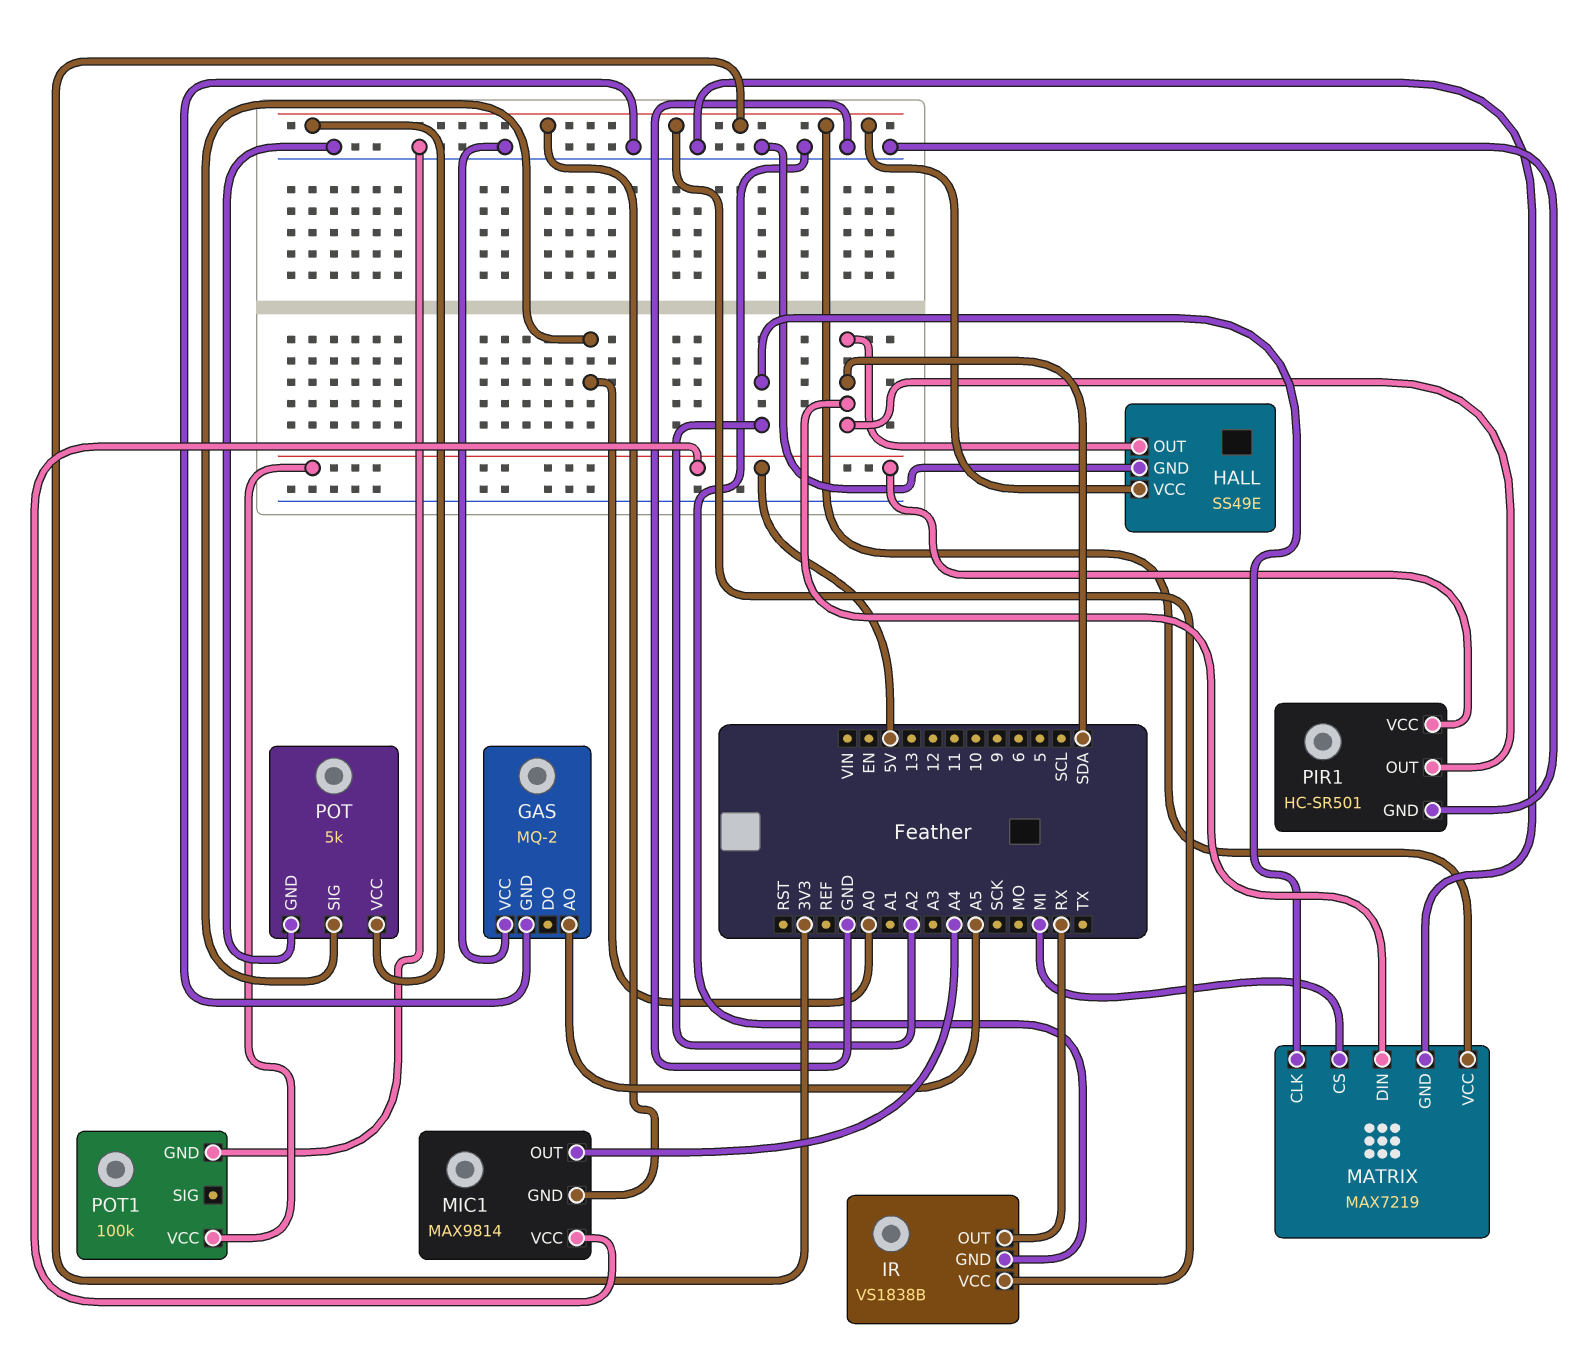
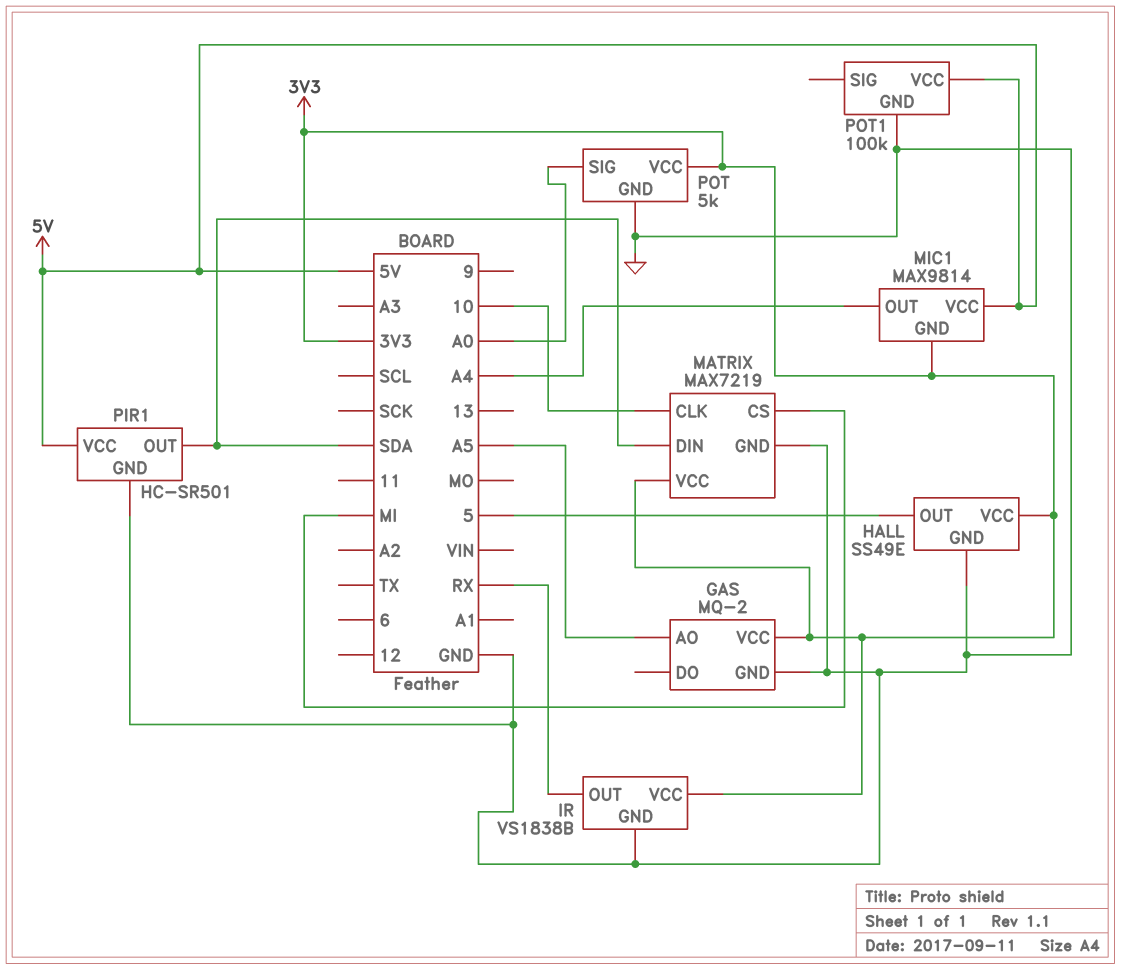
GAS pin VCC: GND -> 3V3
HALL pin OUT: SDA -> 5
MATRIX pin CLK: A2 -> 10

